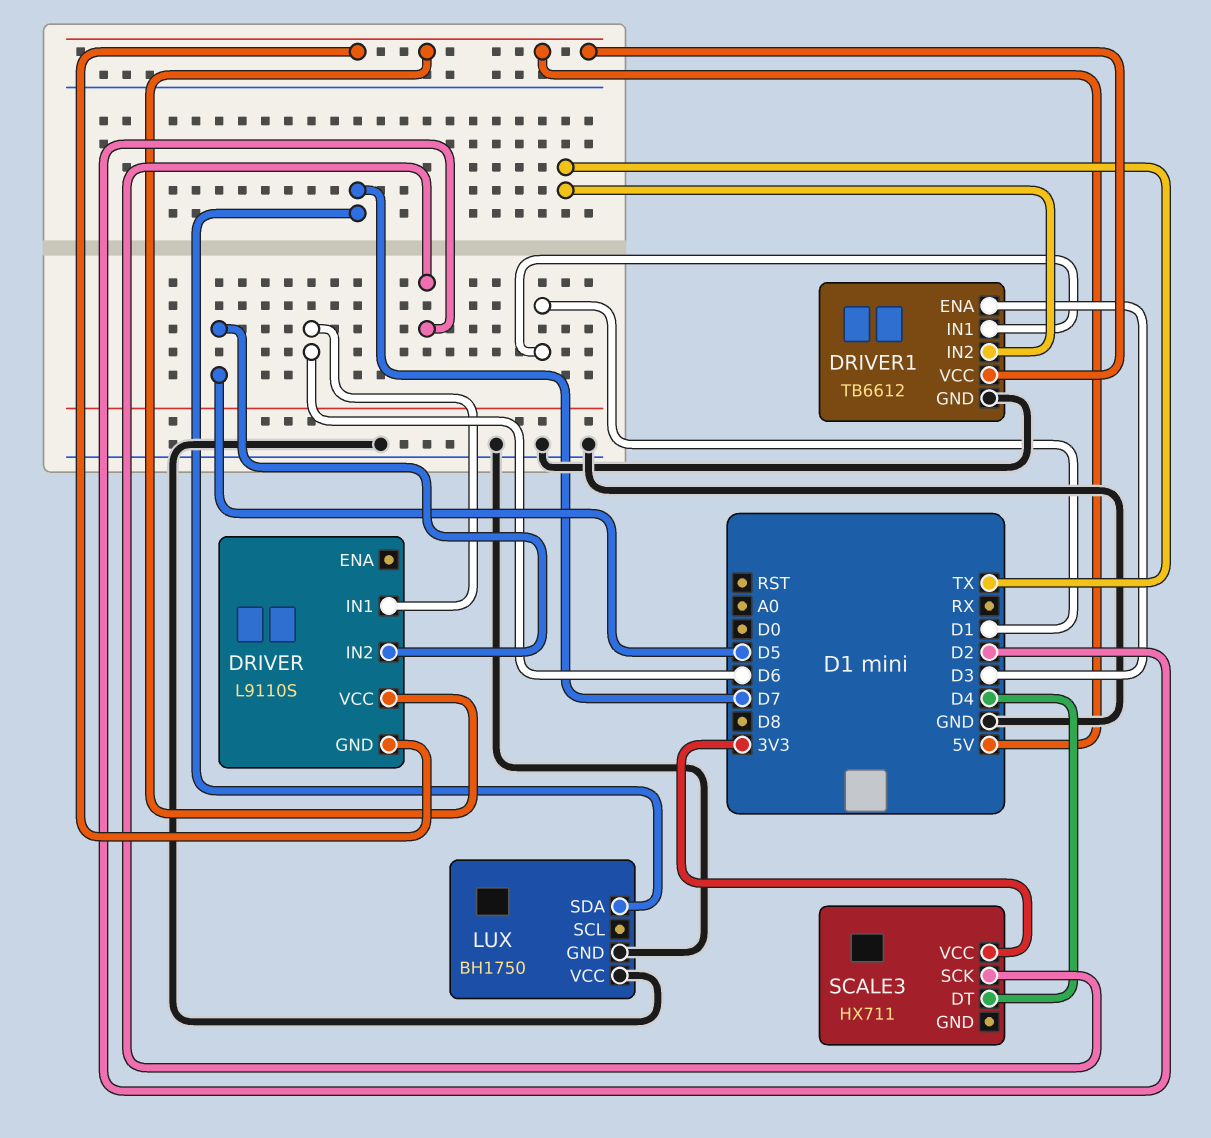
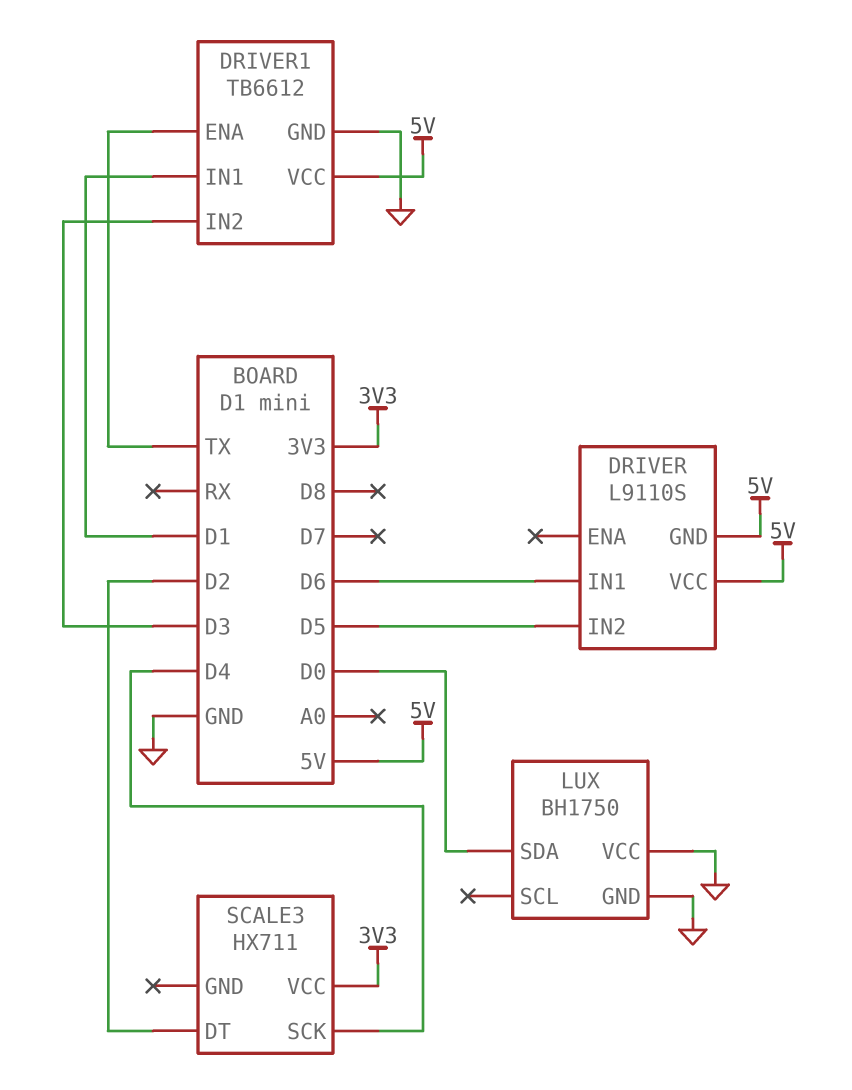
DRIVER1 pin ENA: D3 -> TX
DRIVER1 pin IN2: TX -> D3
LUX pin SDA: D7 -> D0
SCALE3 pin DT: D4 -> D2
SCALE3 pin SCK: D2 -> D4

